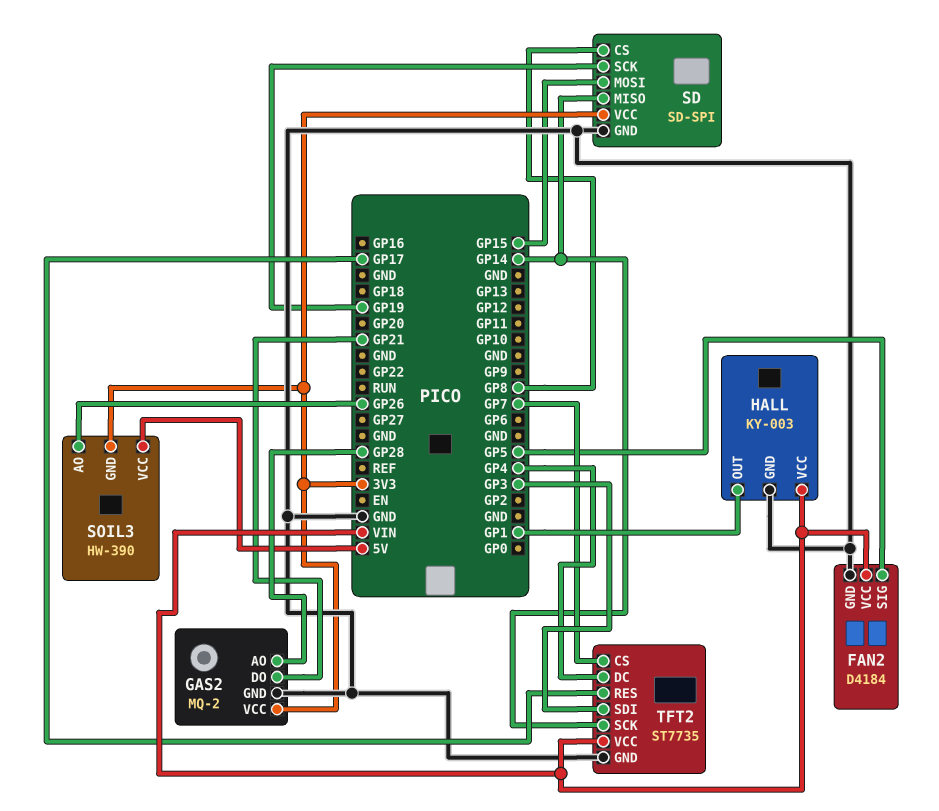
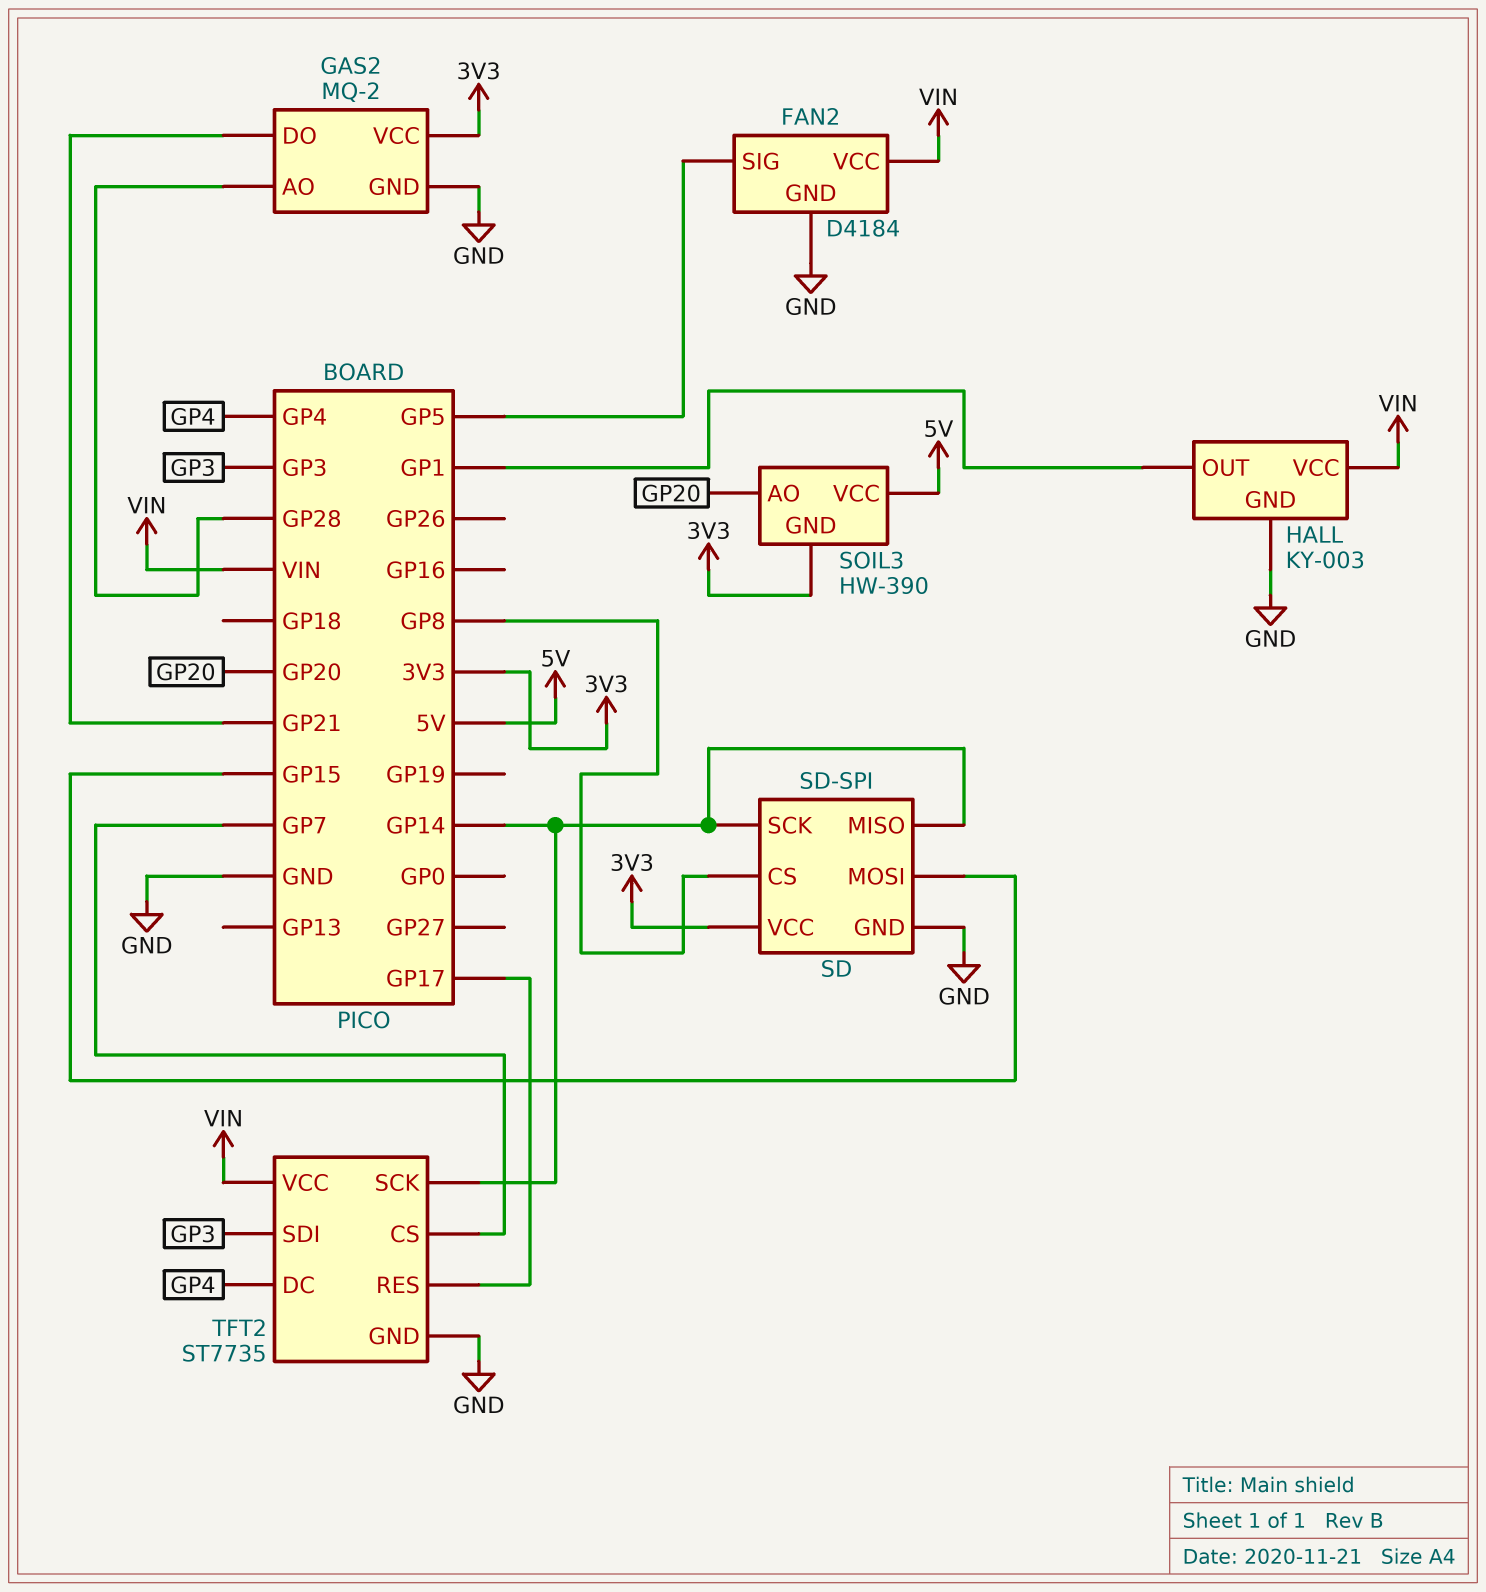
SD pin SCK: GP19 -> GP14
SOIL3 pin AO: GP26 -> GP20

